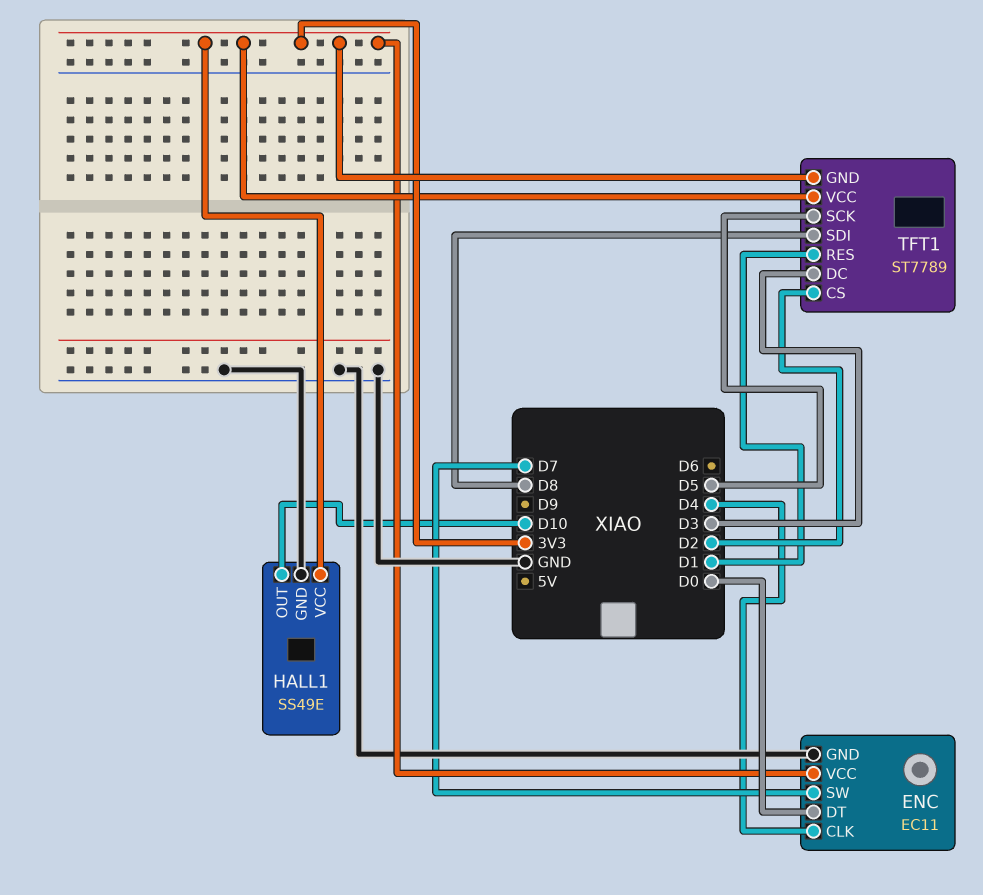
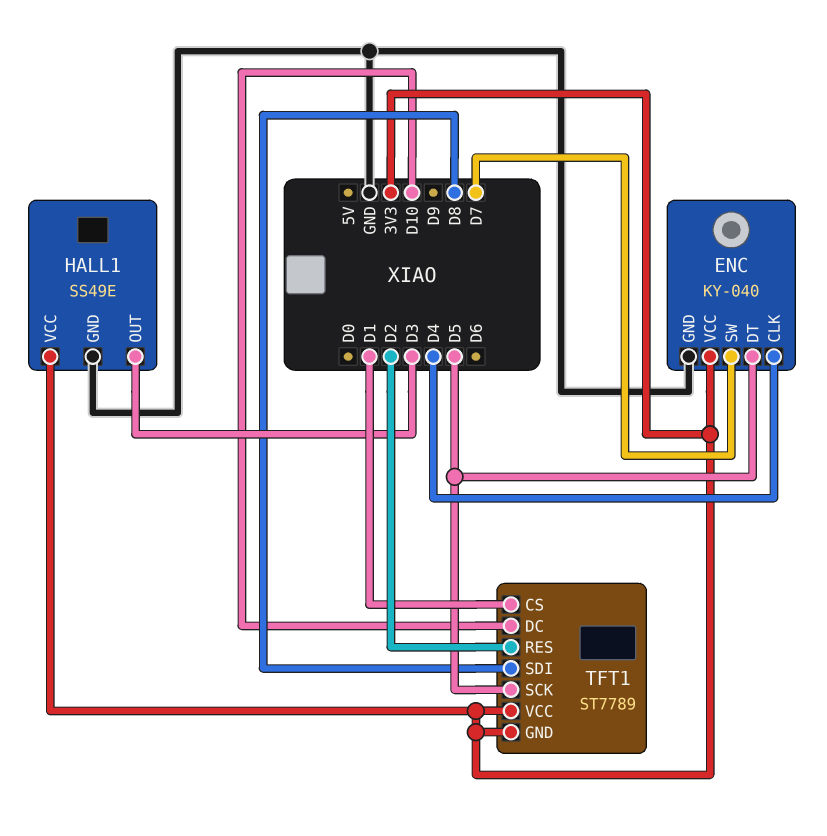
ENC: EC11 -> KY-040
ENC pin DT: D0 -> D5
HALL1 pin OUT: D10 -> D3
TFT1 pin CS: D2 -> D1
TFT1 pin DC: D3 -> D10
TFT1 pin RES: D1 -> D2

